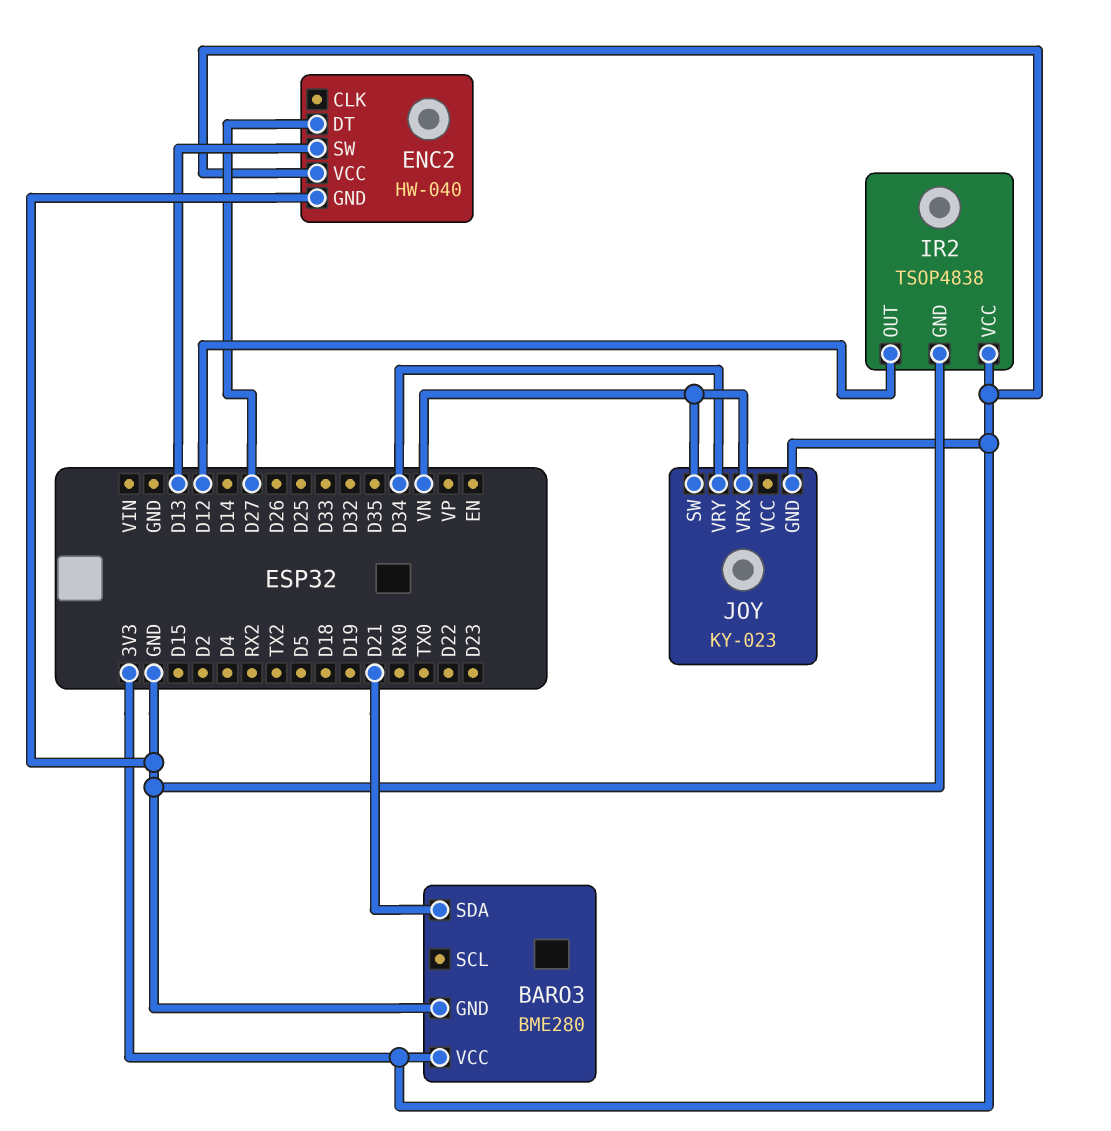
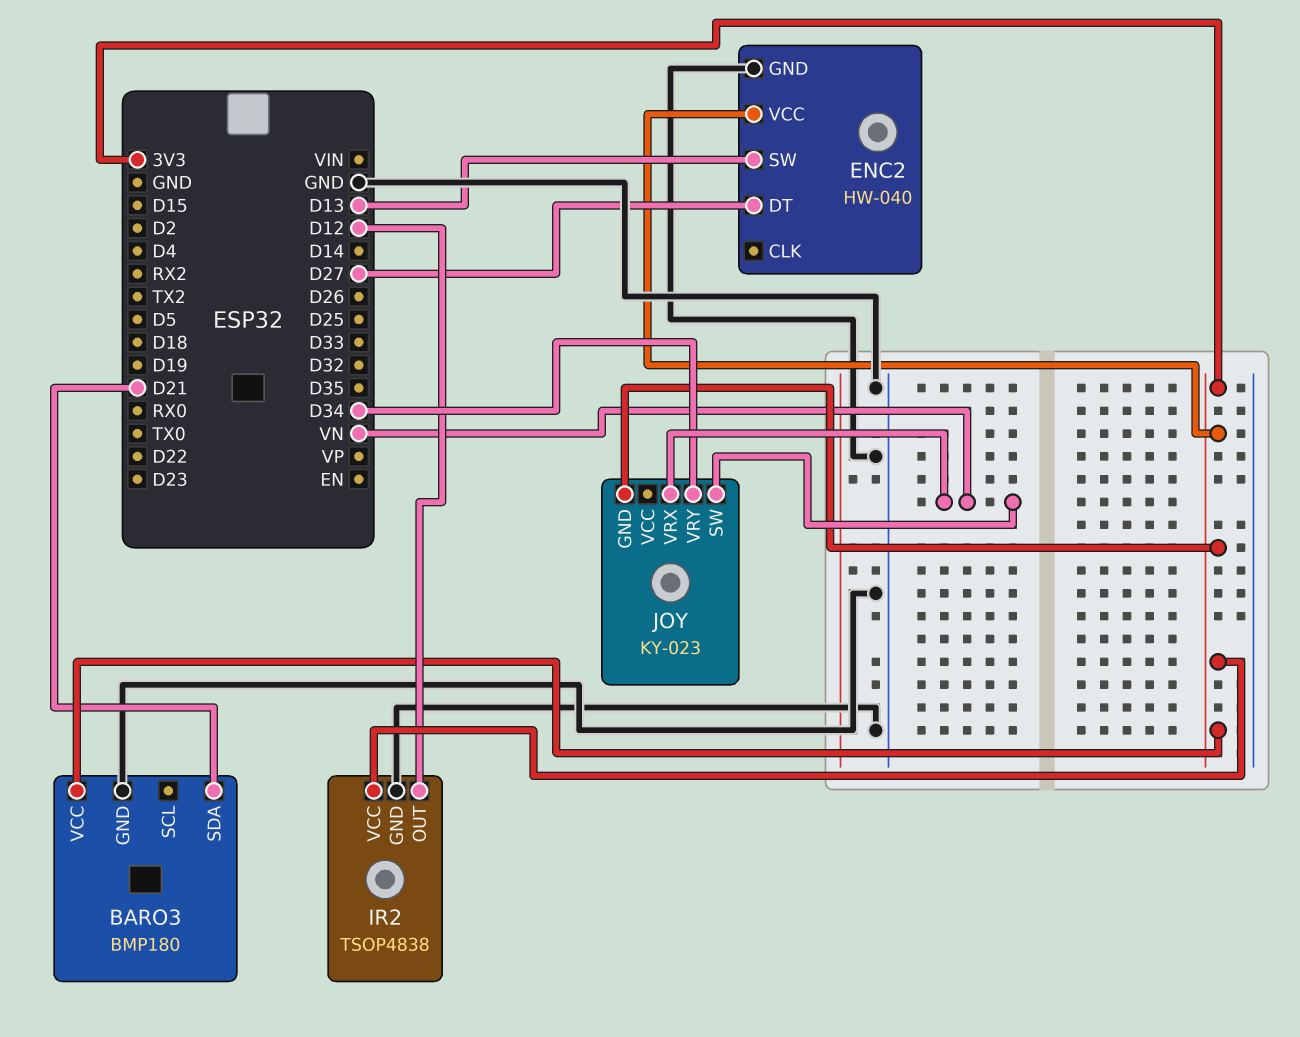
BARO3: BME280 -> BMP180

